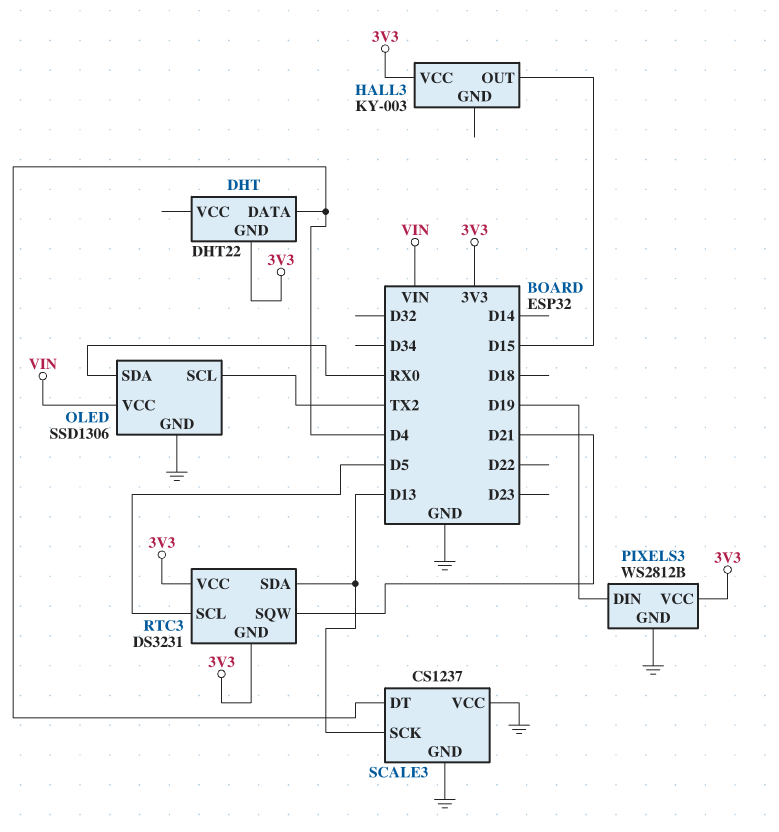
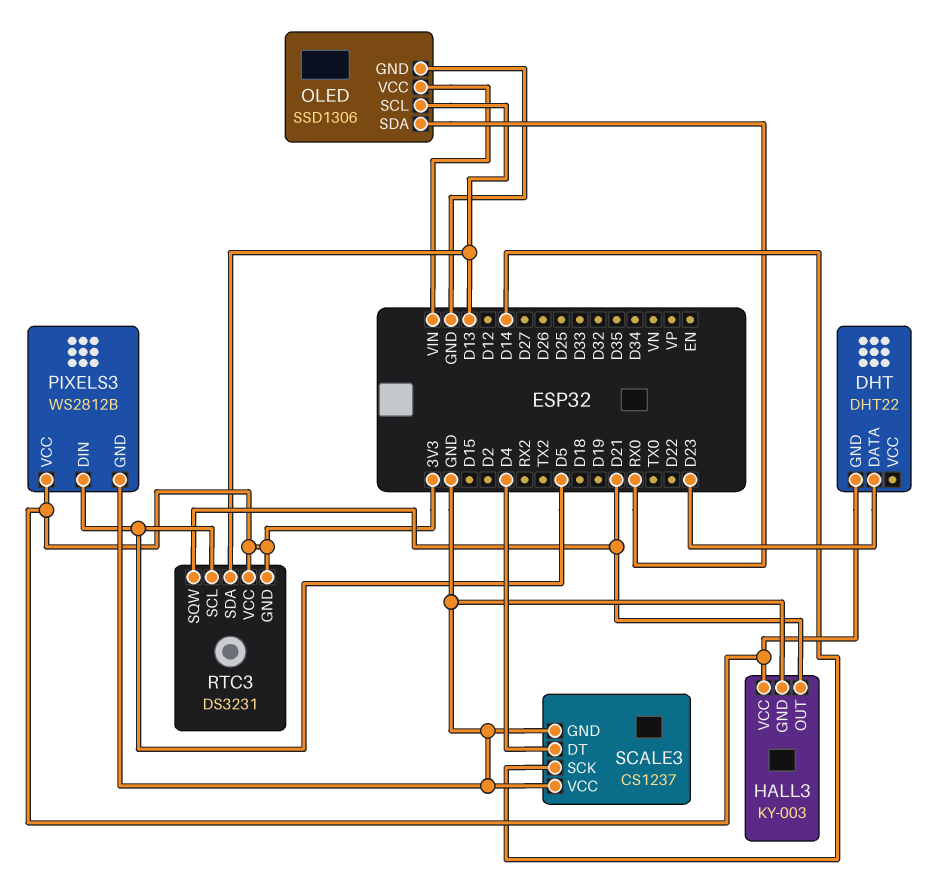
DHT pin DATA: D4 -> D23
HALL3 pin GND: none -> GND
HALL3 pin OUT: D15 -> D21
OLED pin SCL: TX2 -> D13
PIXELS3 pin DIN: D19 -> D5
SCALE3 pin SCK: D13 -> D14

